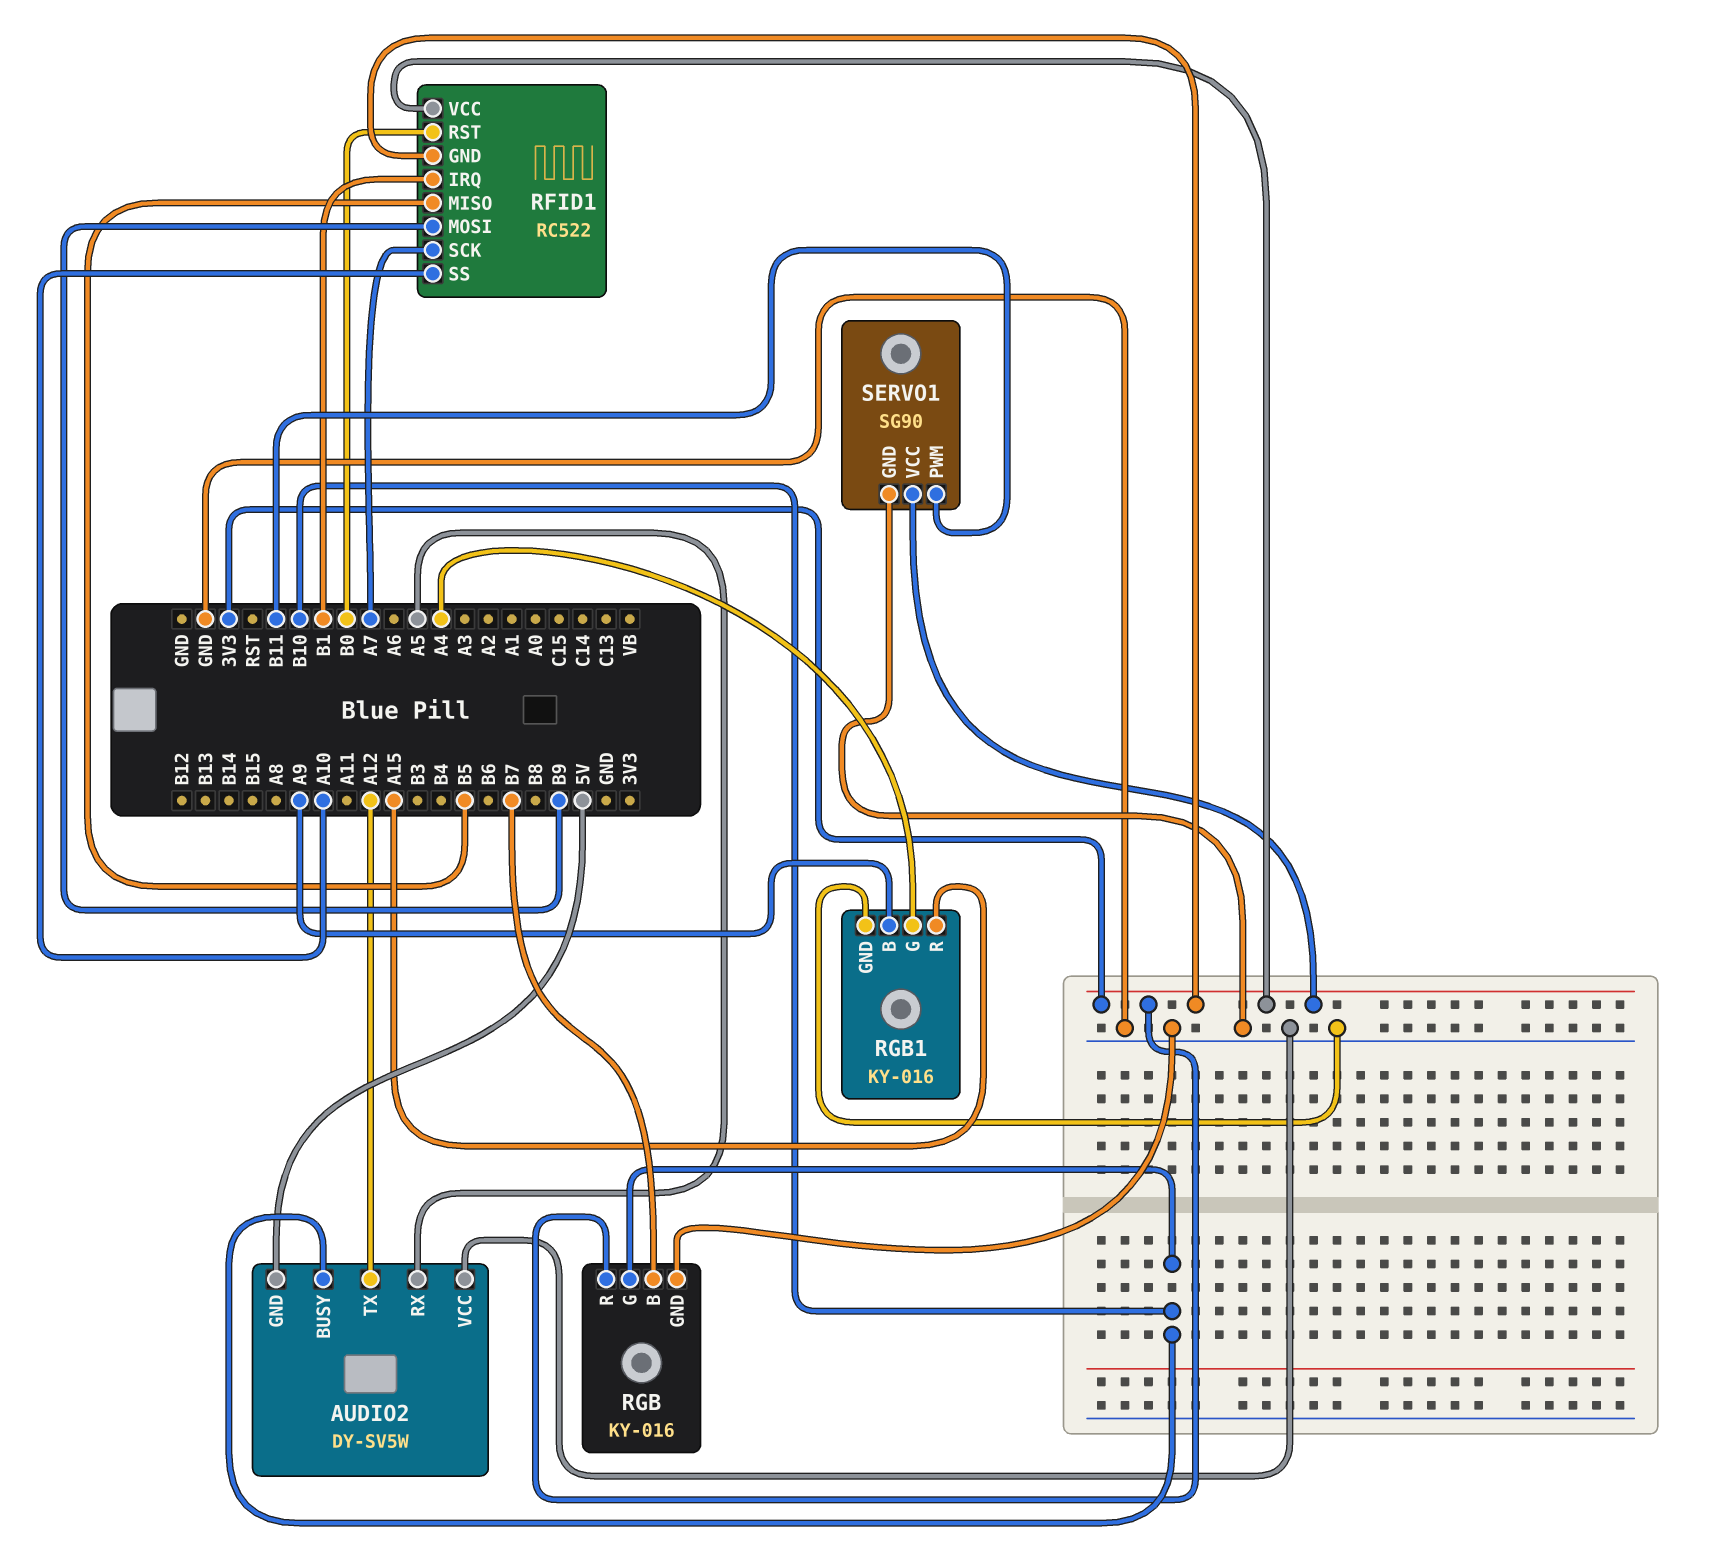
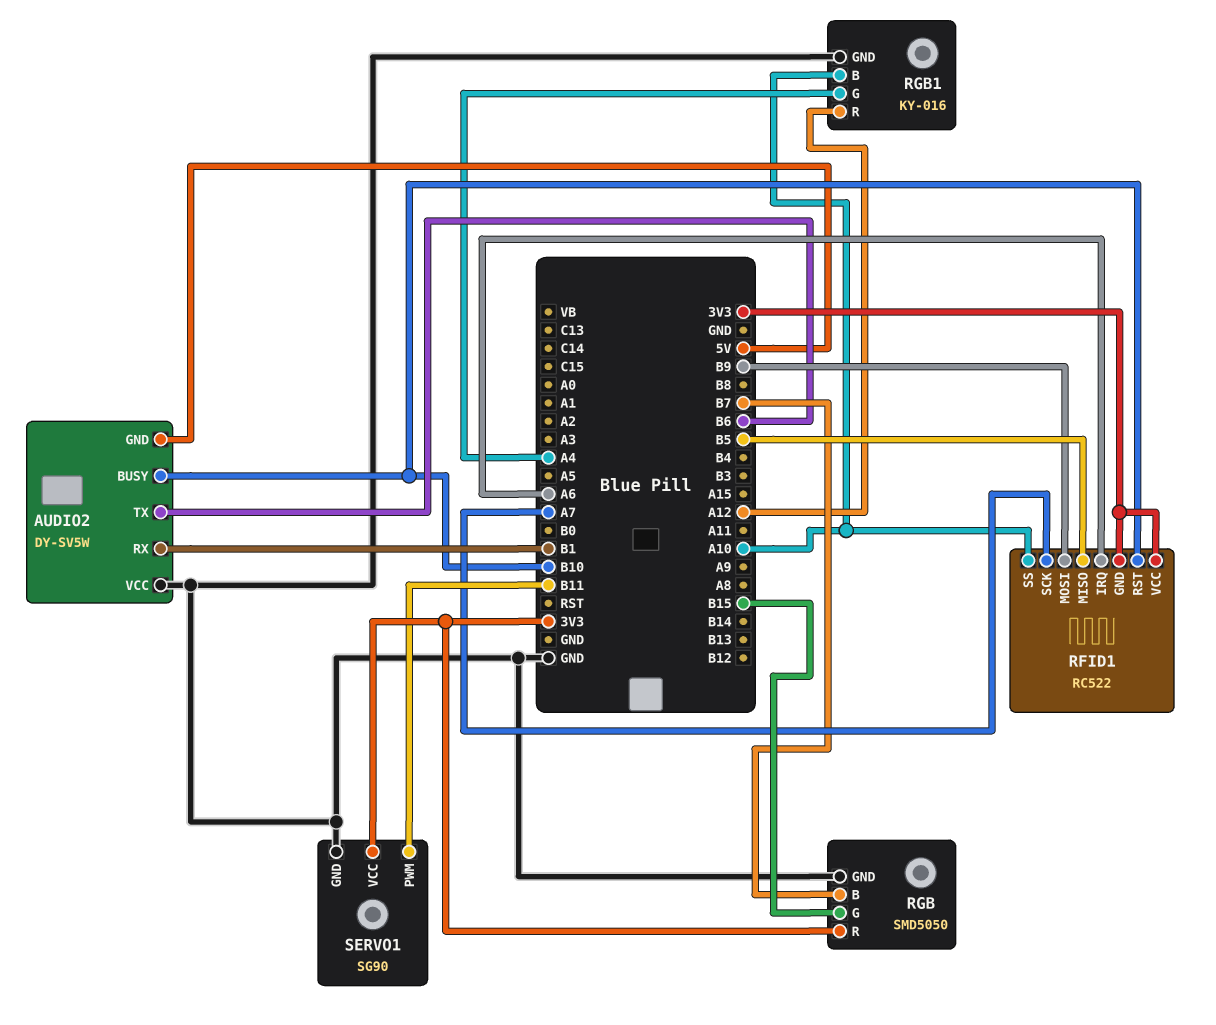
AUDIO2 pin RX: A5 -> B1
AUDIO2 pin TX: A12 -> B6
RFID1 pin IRQ: B1 -> A6
RFID1 pin RST: B0 -> B10
RGB: KY-016 -> SMD5050
RGB pin G: B10 -> B15
RGB1 pin B: A9 -> A10
RGB1 pin R: A15 -> A12

